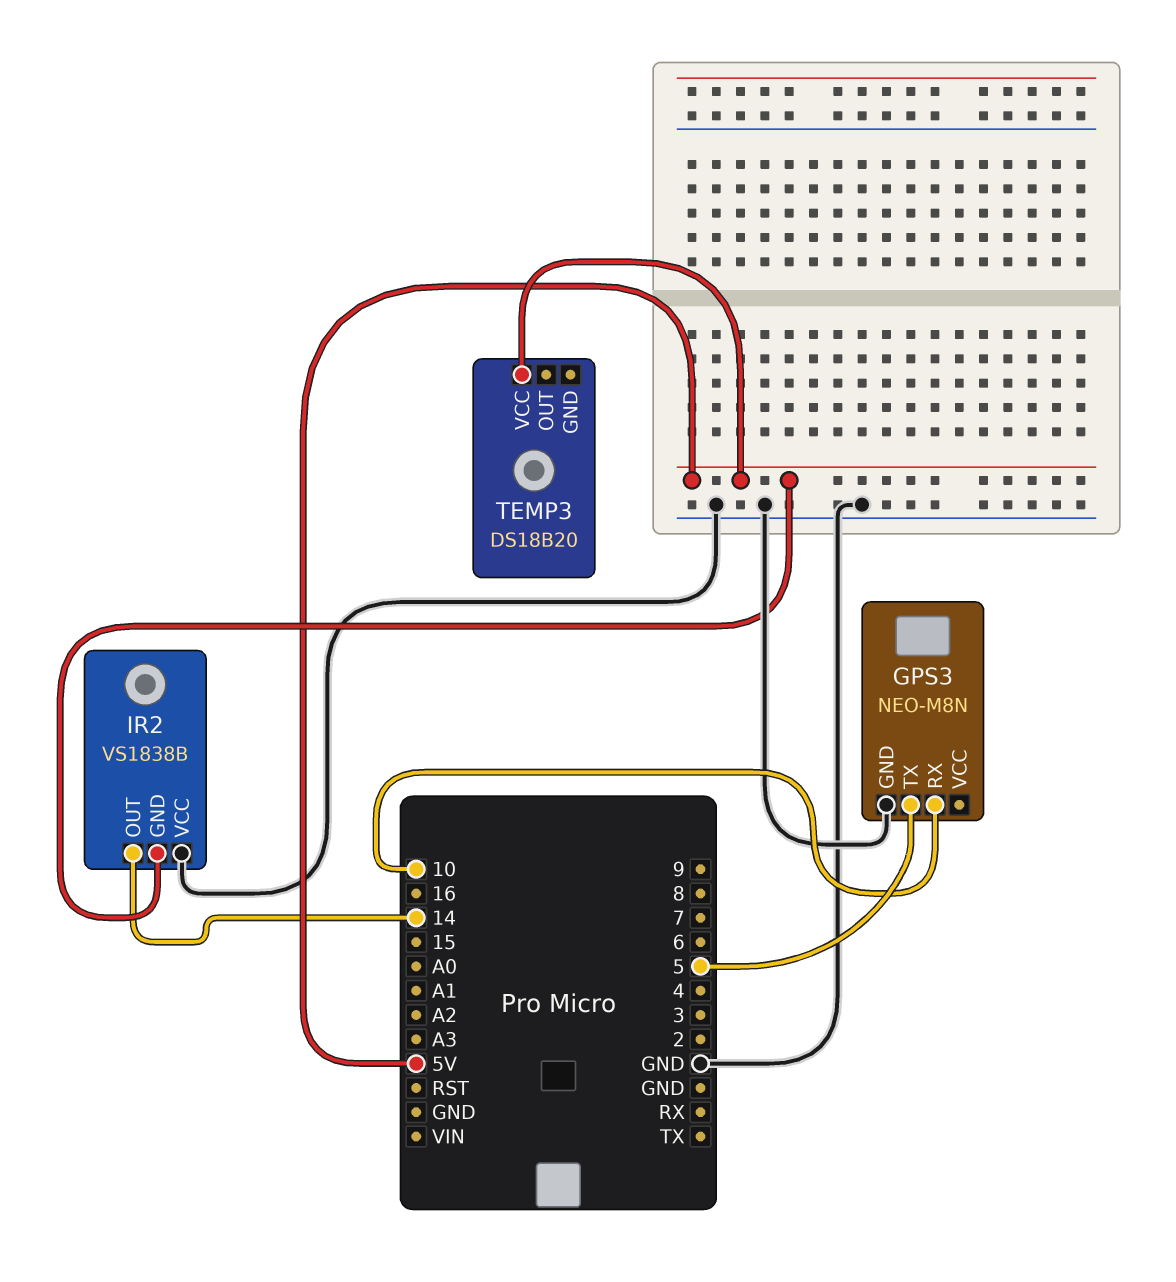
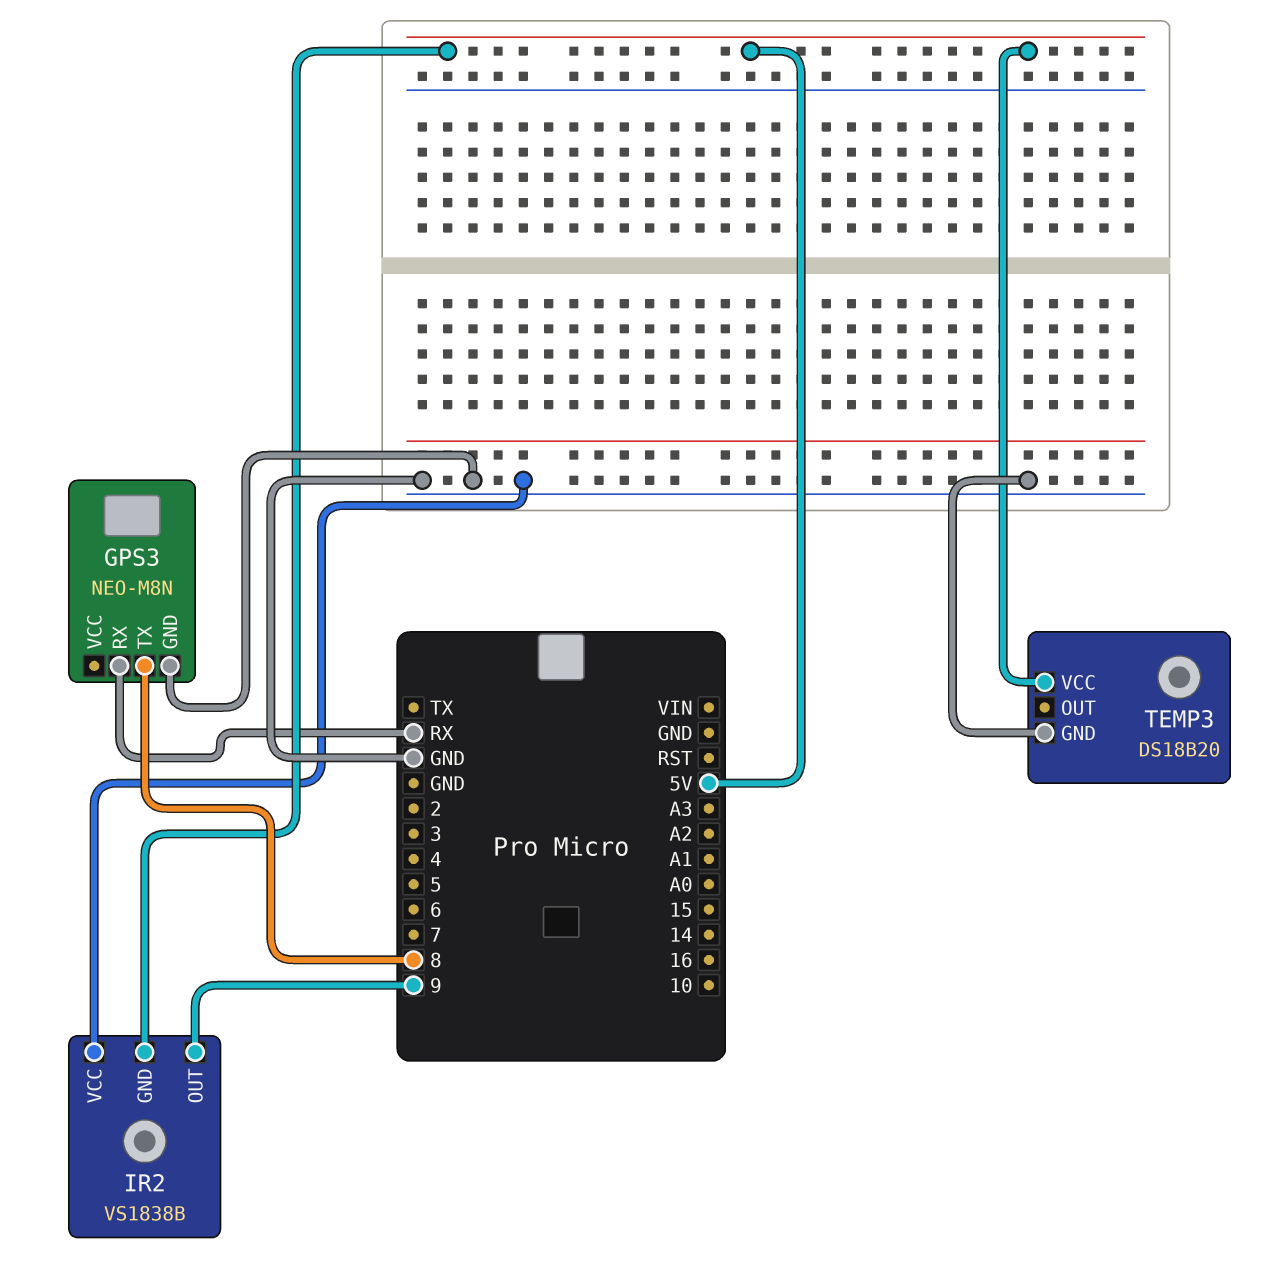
GPS3 pin RX: 10 -> RX
GPS3 pin TX: 5 -> 8
IR2 pin OUT: 14 -> 9
TEMP3 pin GND: none -> GND

